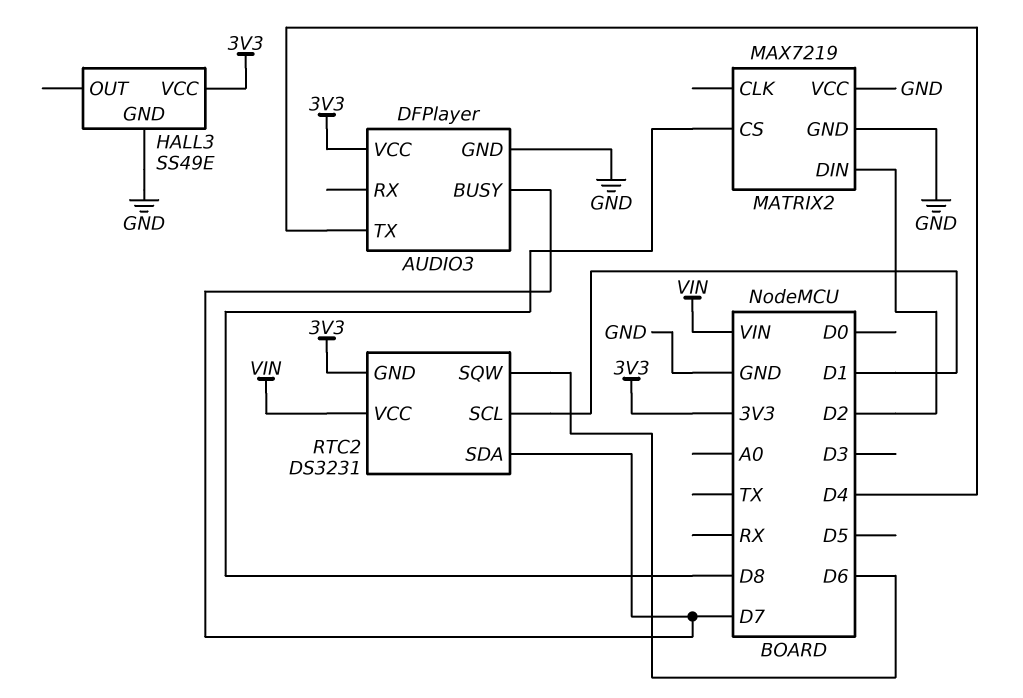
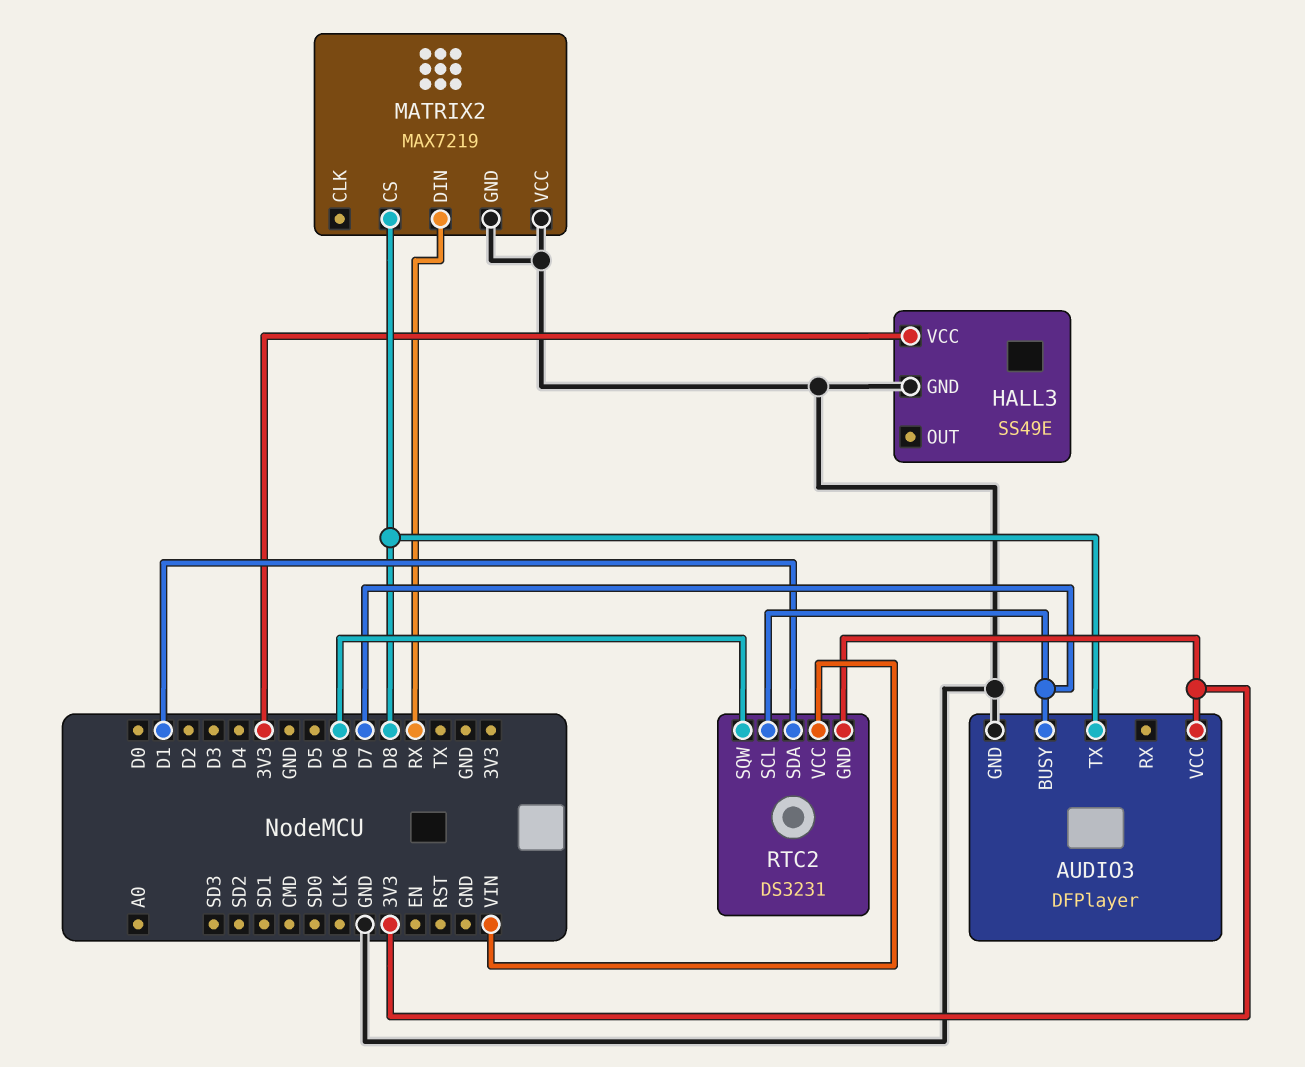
AUDIO3 pin TX: D4 -> D8
MATRIX2 pin DIN: D2 -> RX
RTC2 pin SCL: D1 -> D7
RTC2 pin SDA: D7 -> D1

